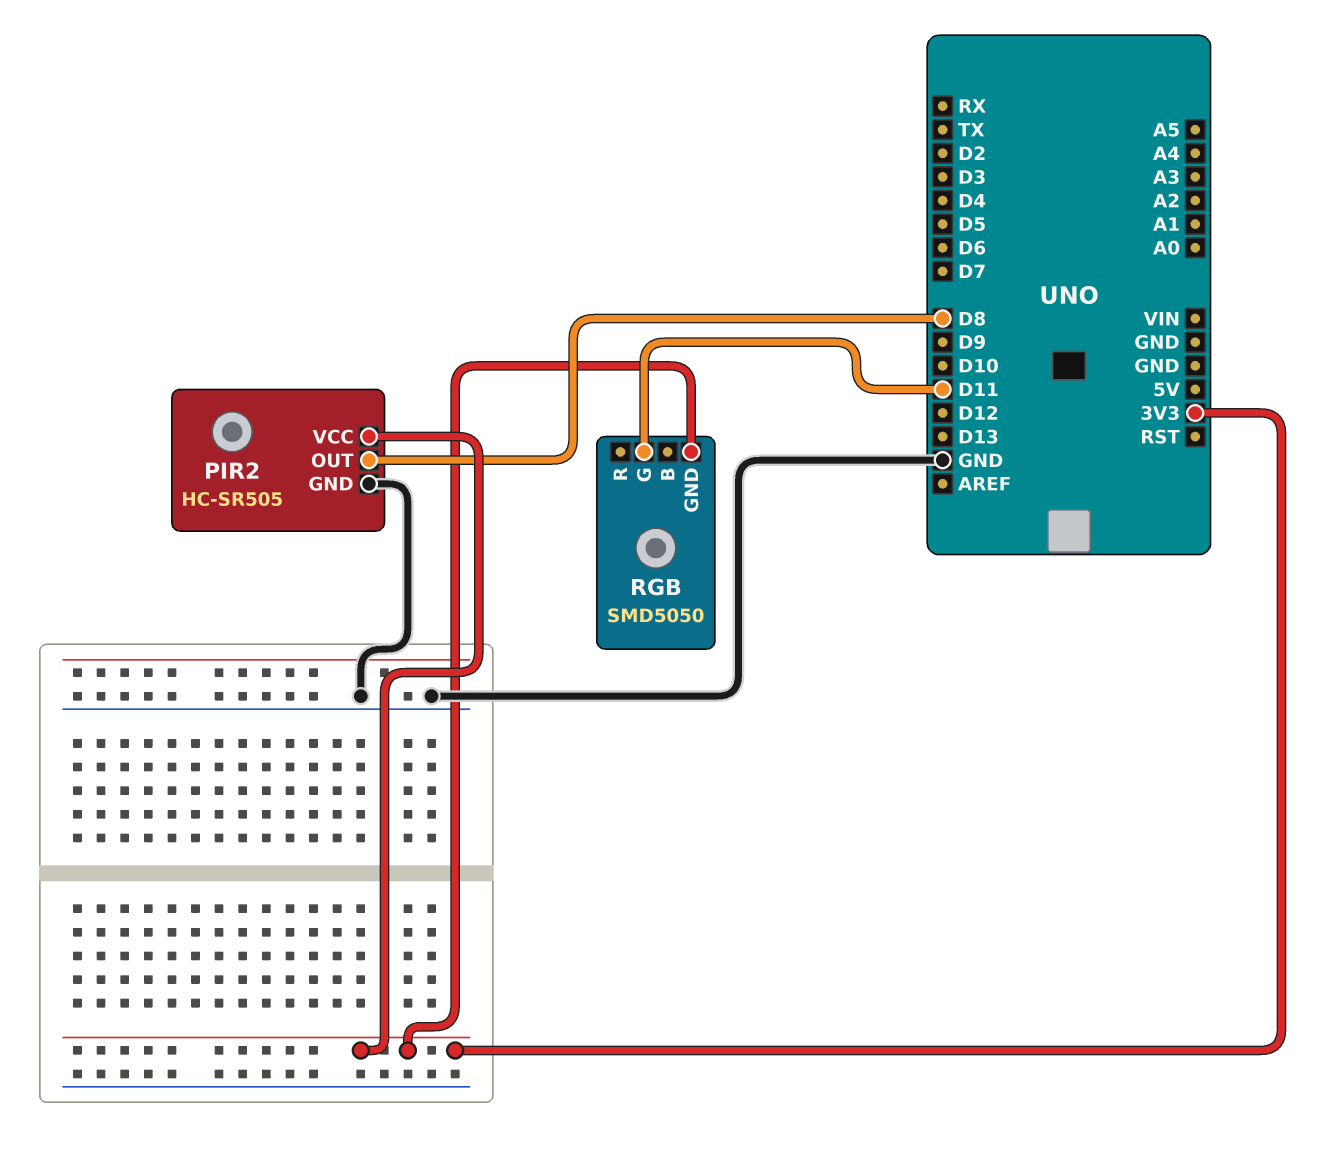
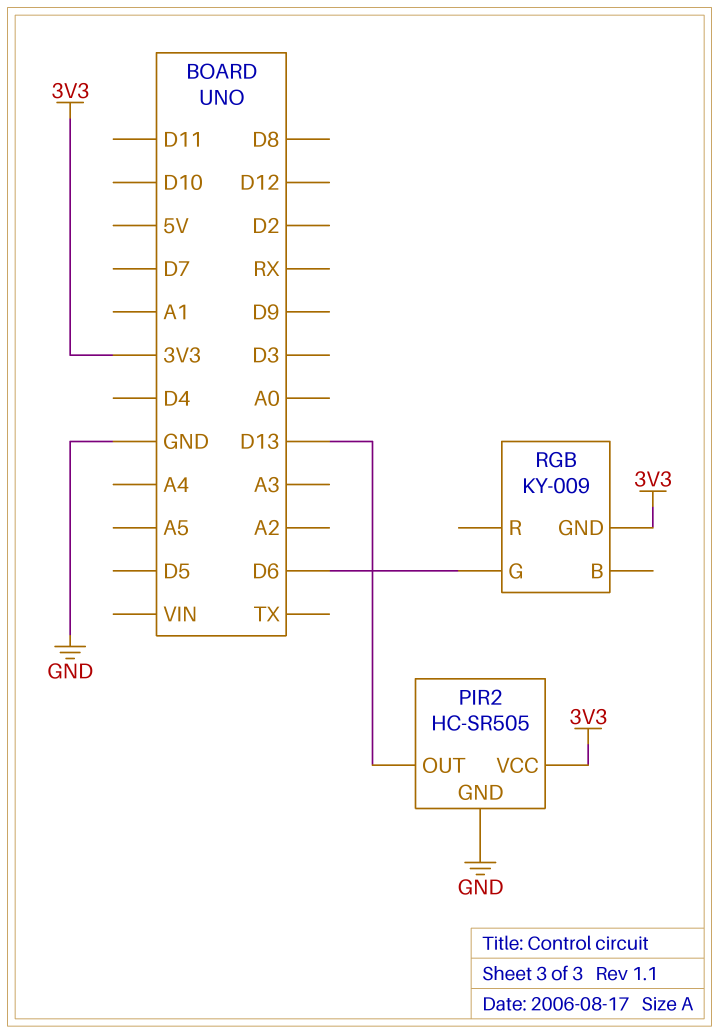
PIR2 pin OUT: D8 -> D13
RGB: SMD5050 -> KY-009
RGB pin G: D11 -> D6

